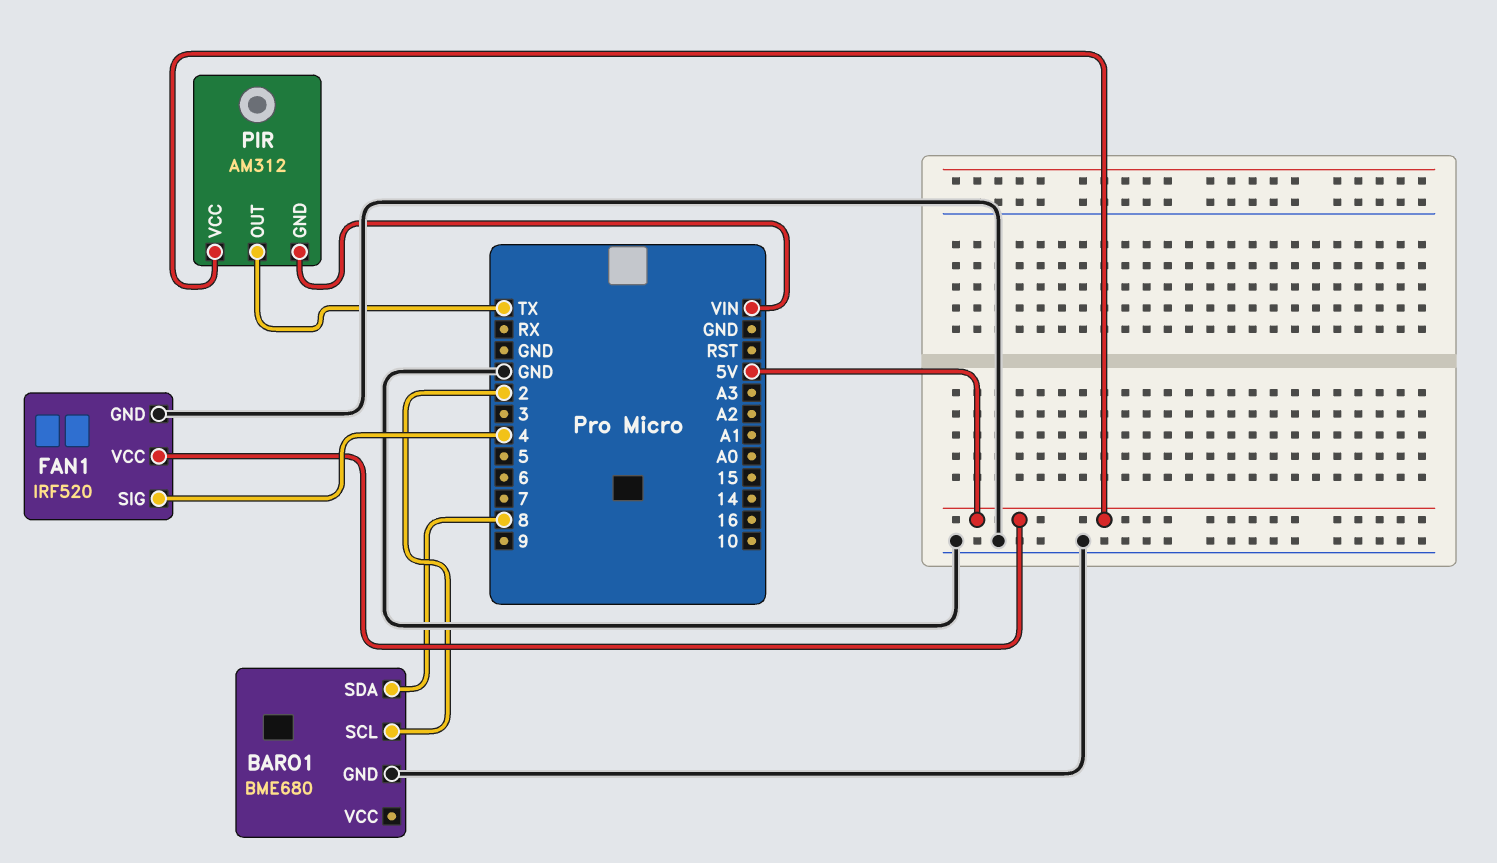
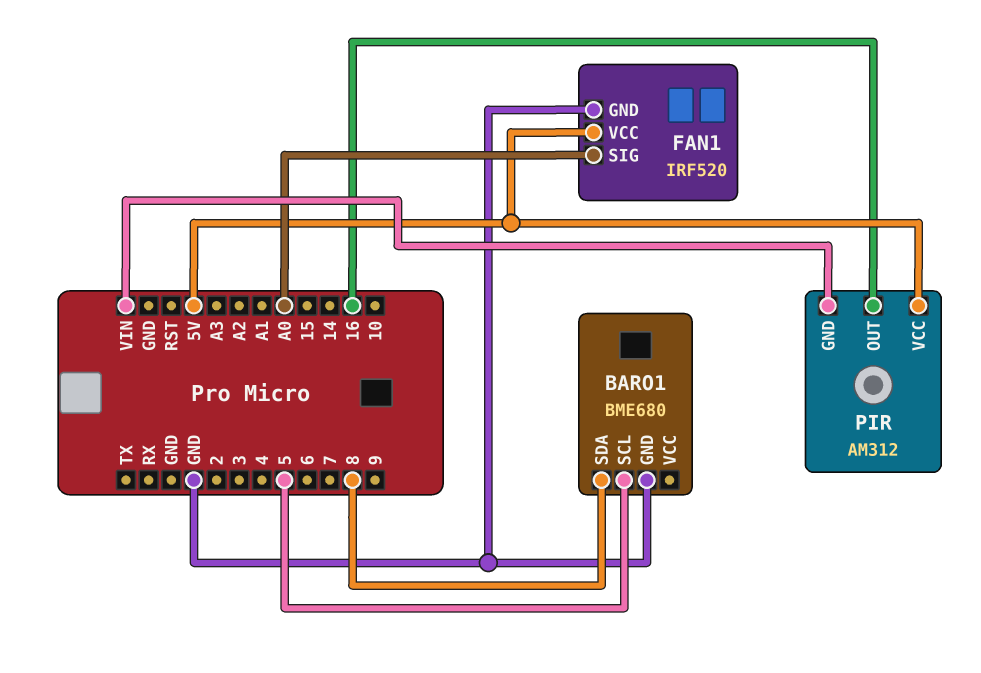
BARO1 pin SCL: 2 -> 5
FAN1 pin SIG: 4 -> A0
PIR pin OUT: TX -> 16

